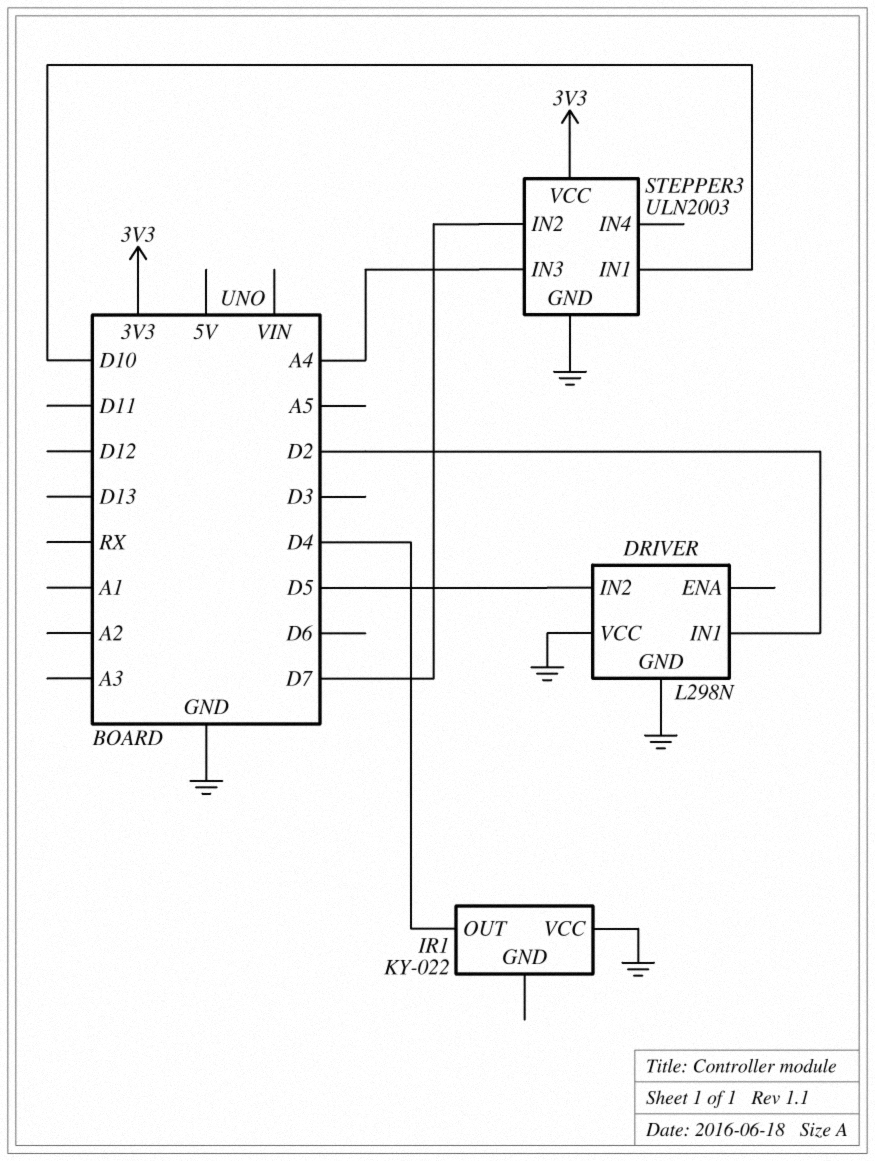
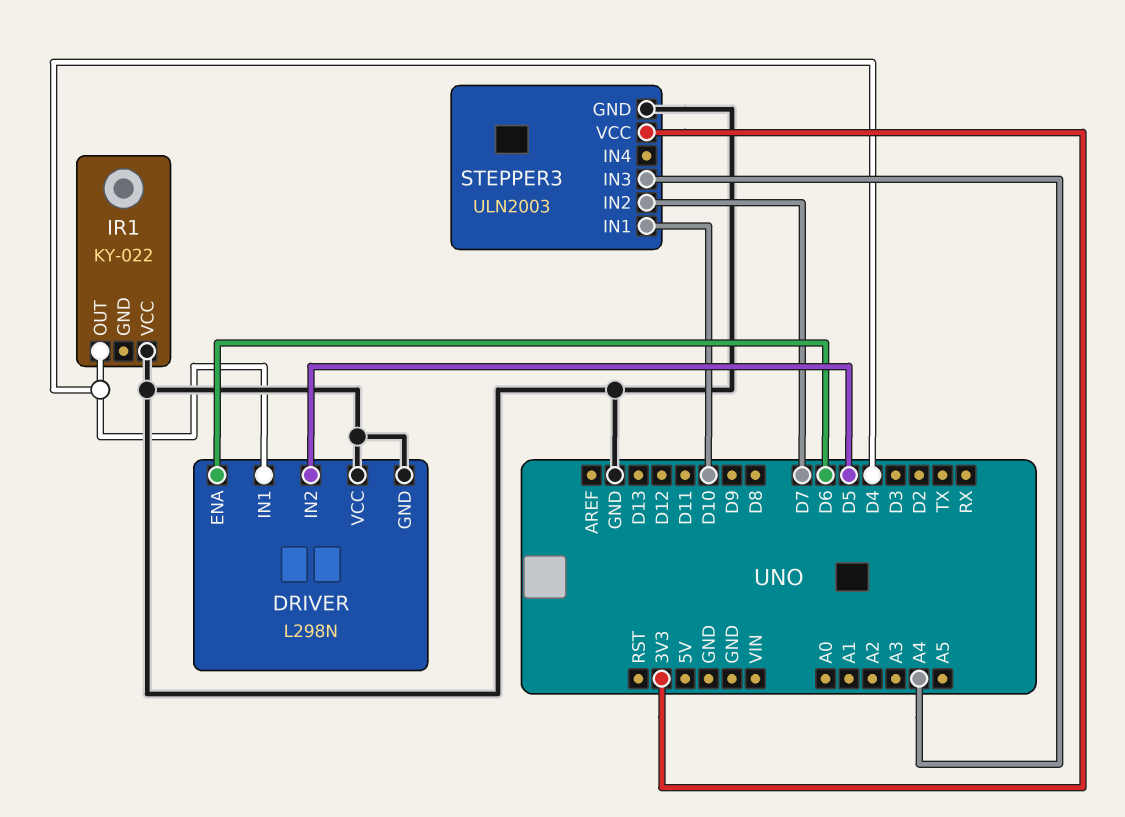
DRIVER pin ENA: none -> D6
DRIVER pin IN1: D2 -> D4

